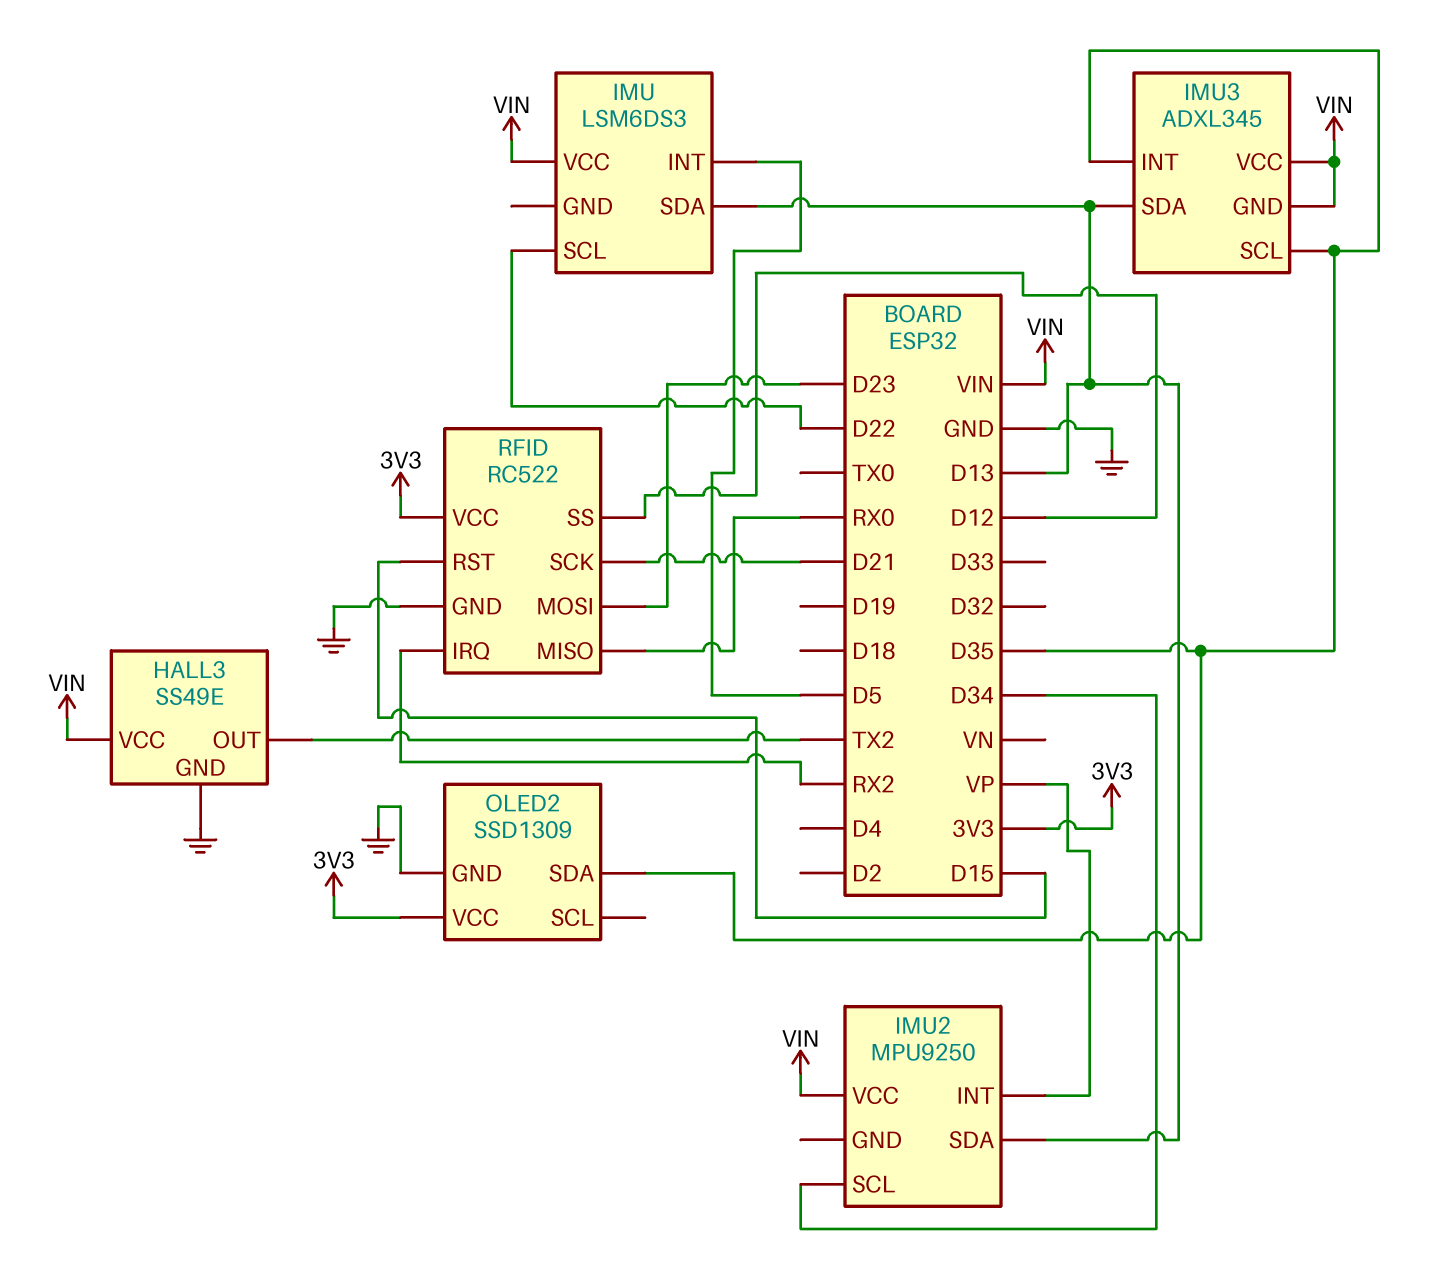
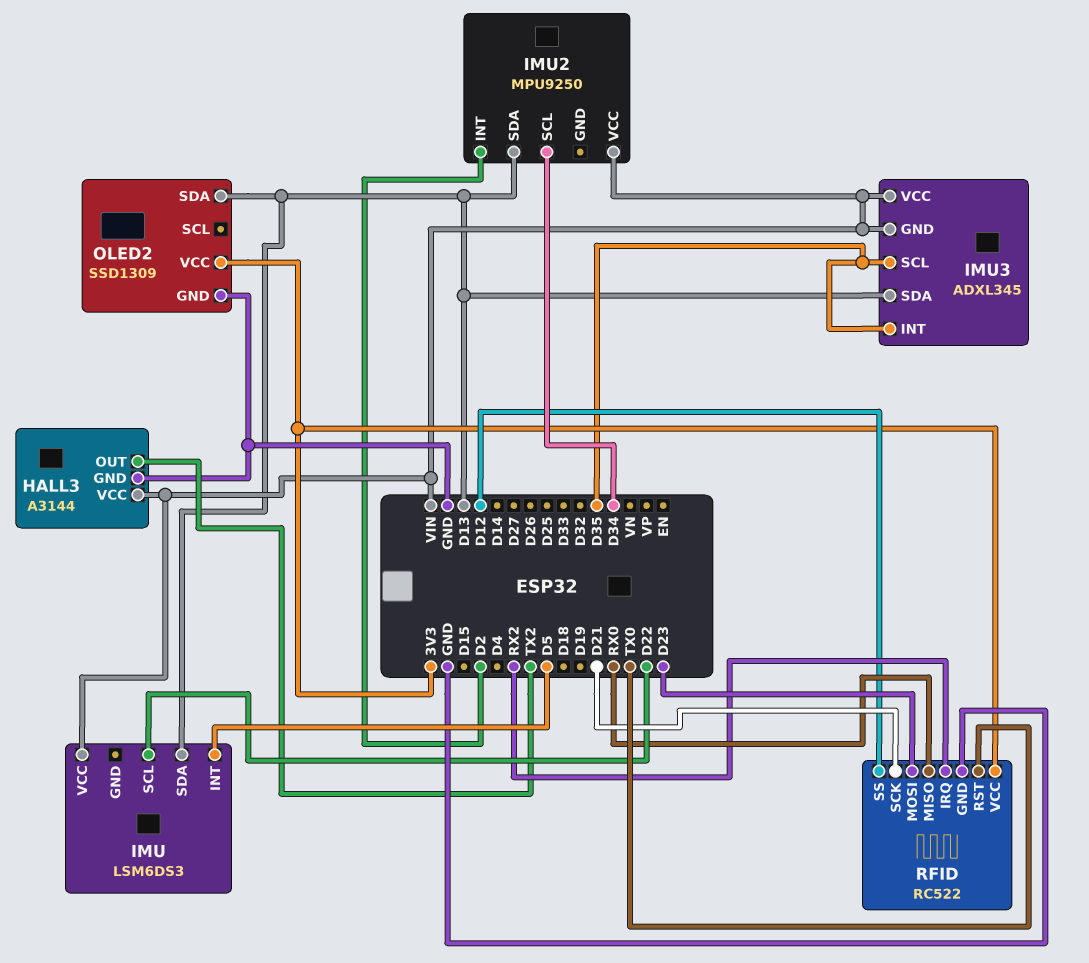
HALL3: SS49E -> A3144
IMU2 pin INT: VP -> D2
OLED2 pin SDA: D35 -> D13
RFID pin RST: D15 -> TX0

